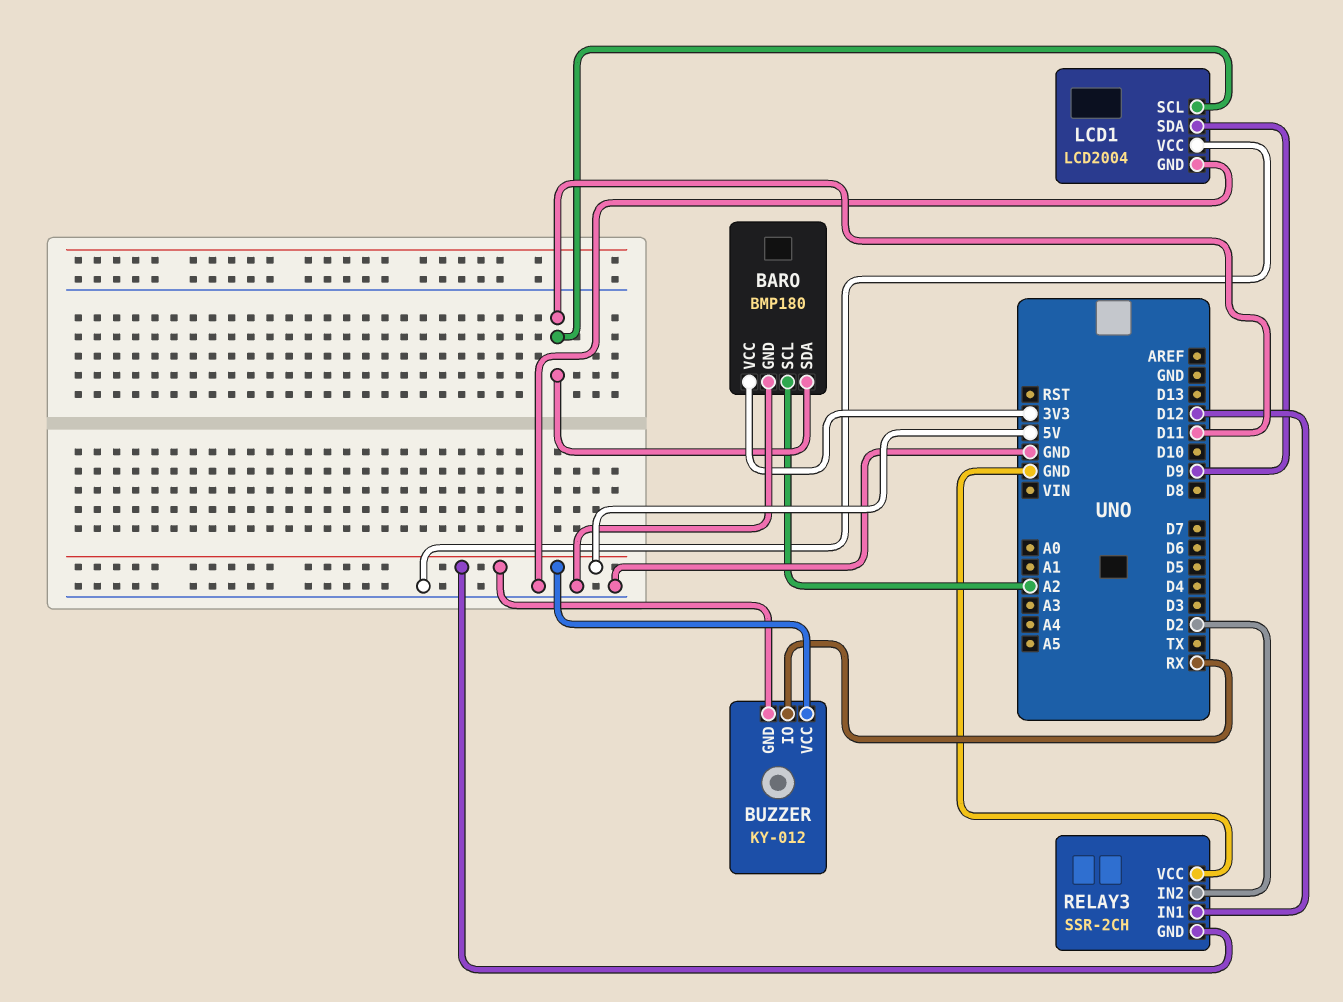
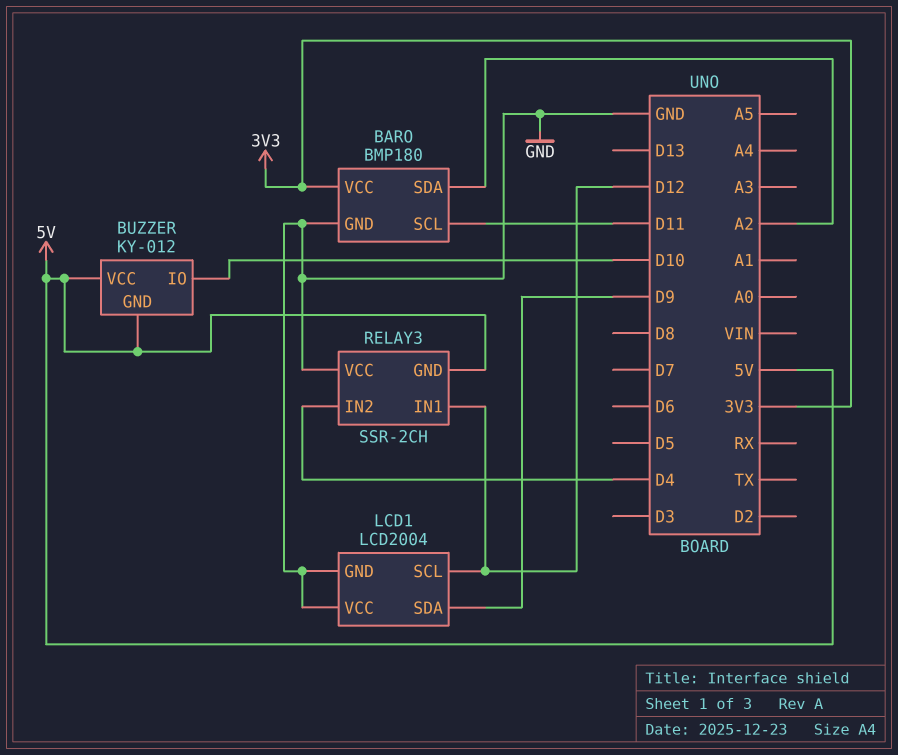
BARO pin SCL: A2 -> D11
BARO pin SDA: D11 -> A2
BUZZER pin IO: RX -> D10
LCD1 pin SCL: D11 -> D12
RELAY3 pin IN2: D2 -> D4

